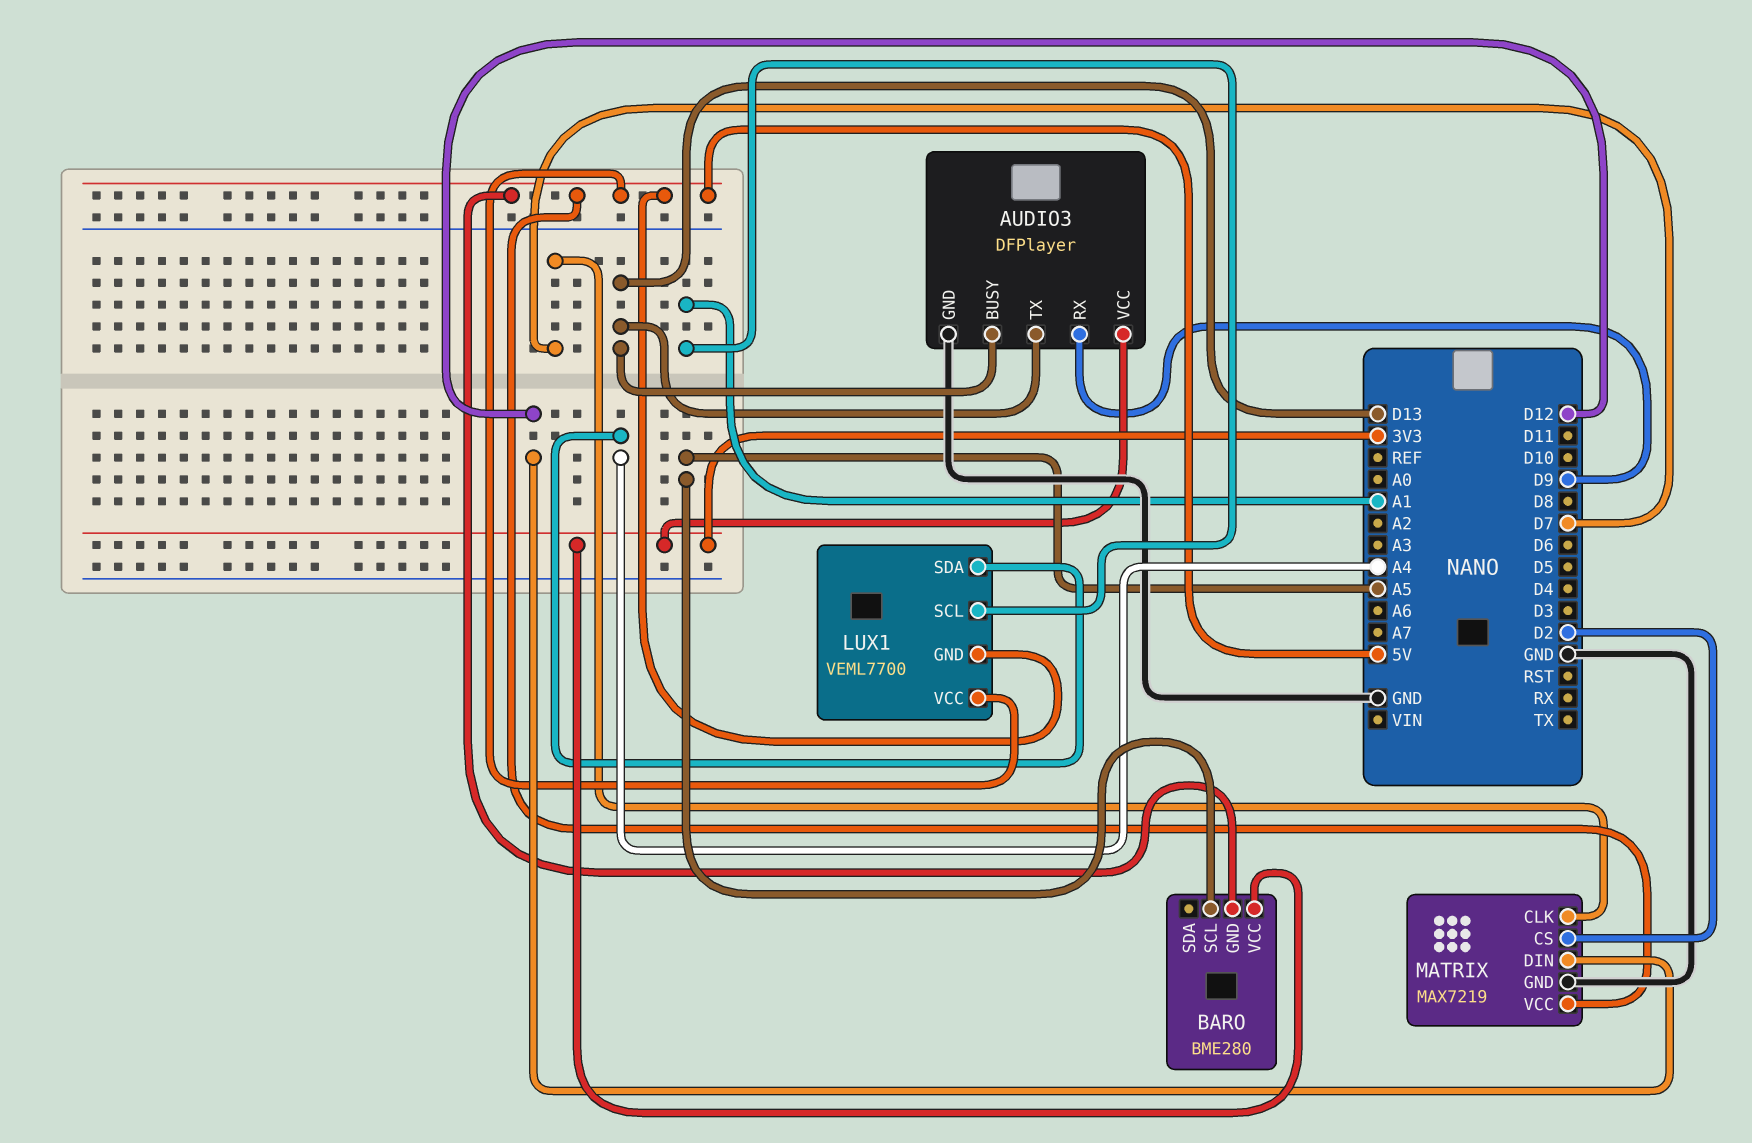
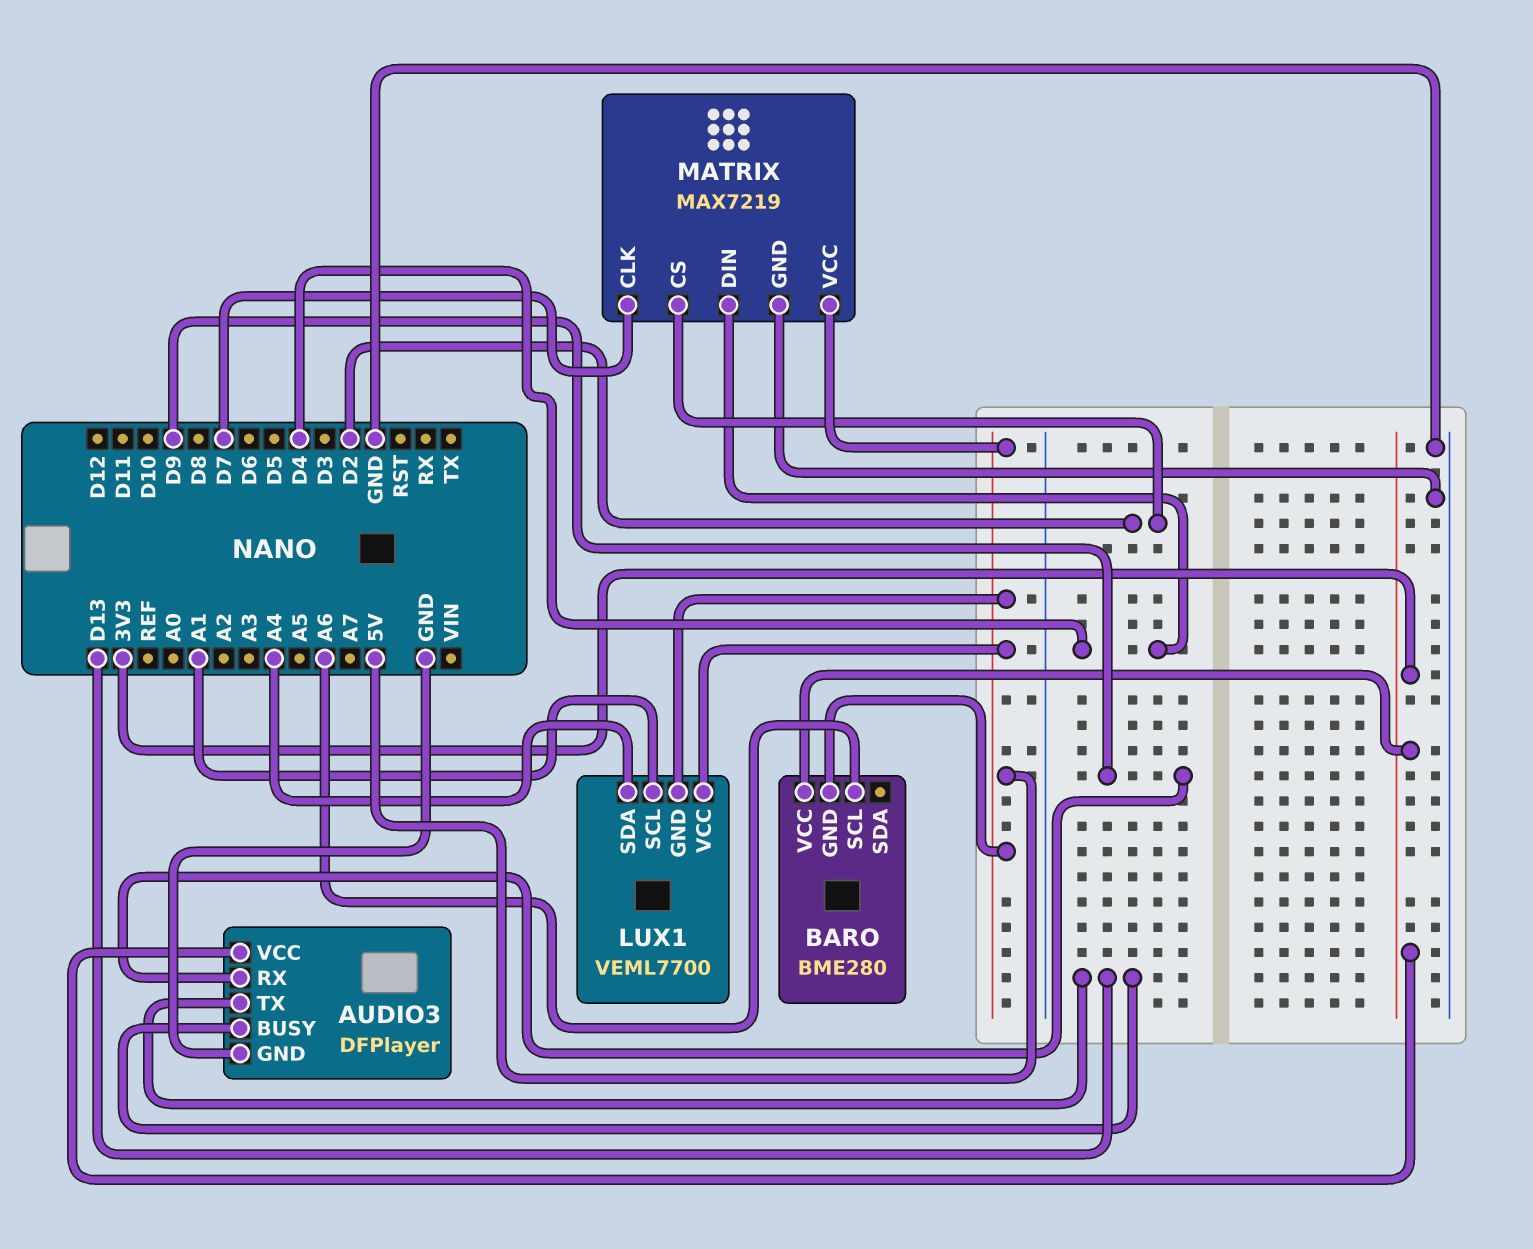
BARO pin SCL: A5 -> A6
MATRIX pin DIN: D12 -> D4

